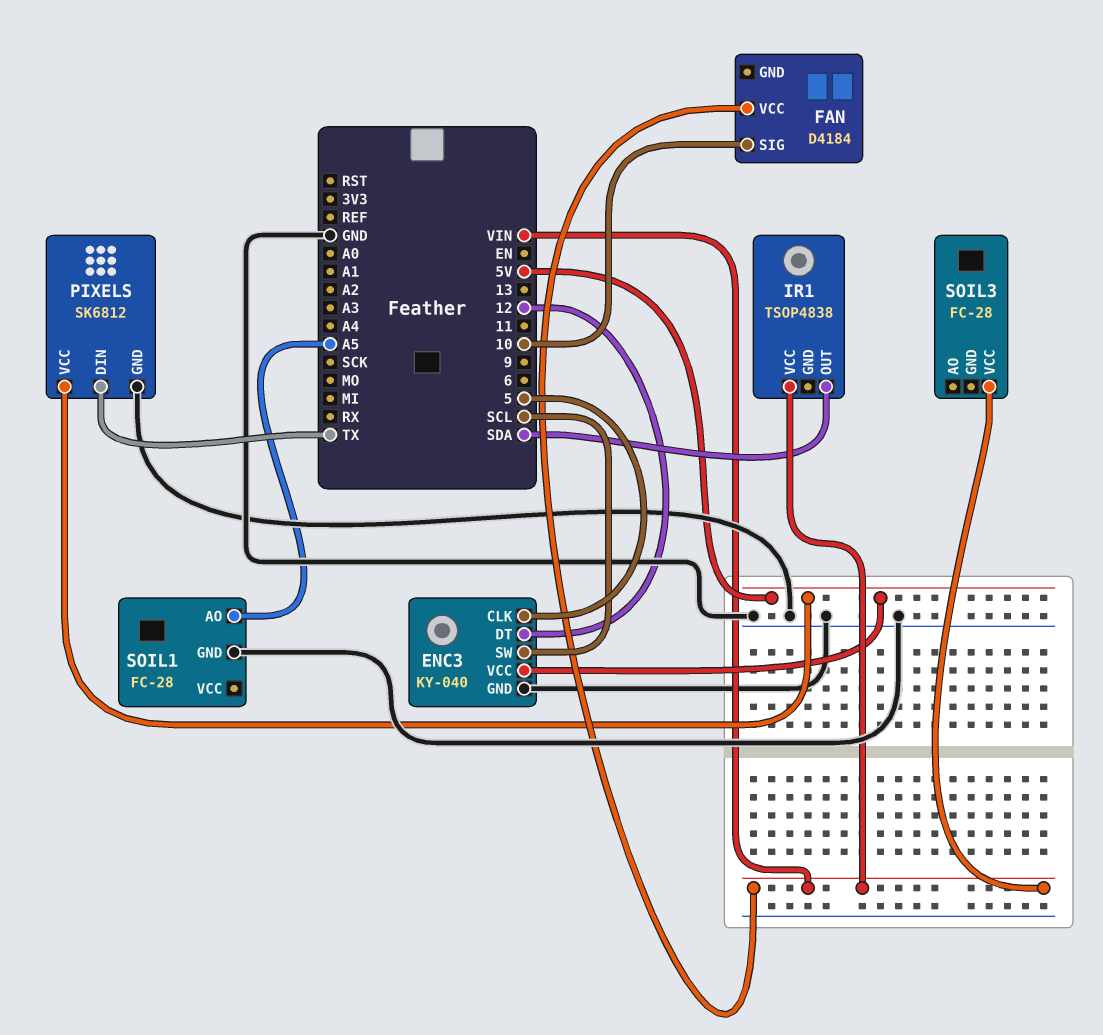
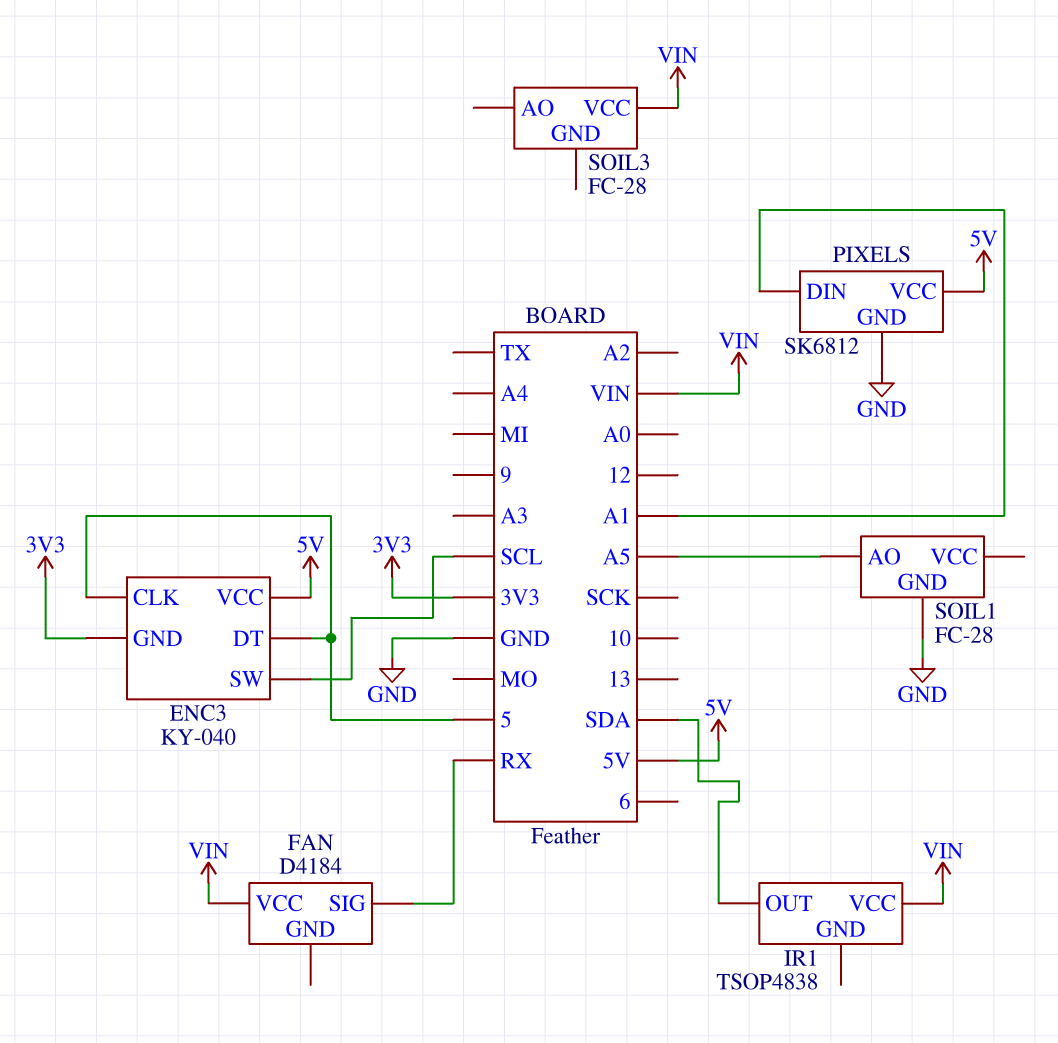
ENC3 pin DT: 12 -> 5
ENC3 pin GND: GND -> 3V3
FAN pin SIG: 10 -> RX
PIXELS pin DIN: TX -> A1

